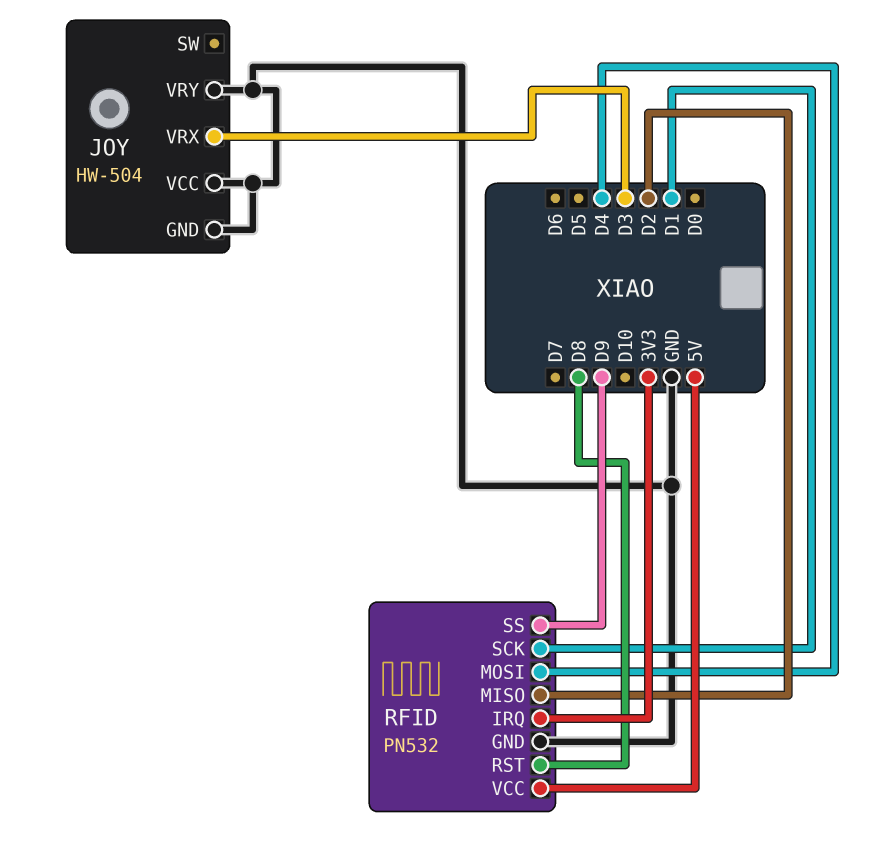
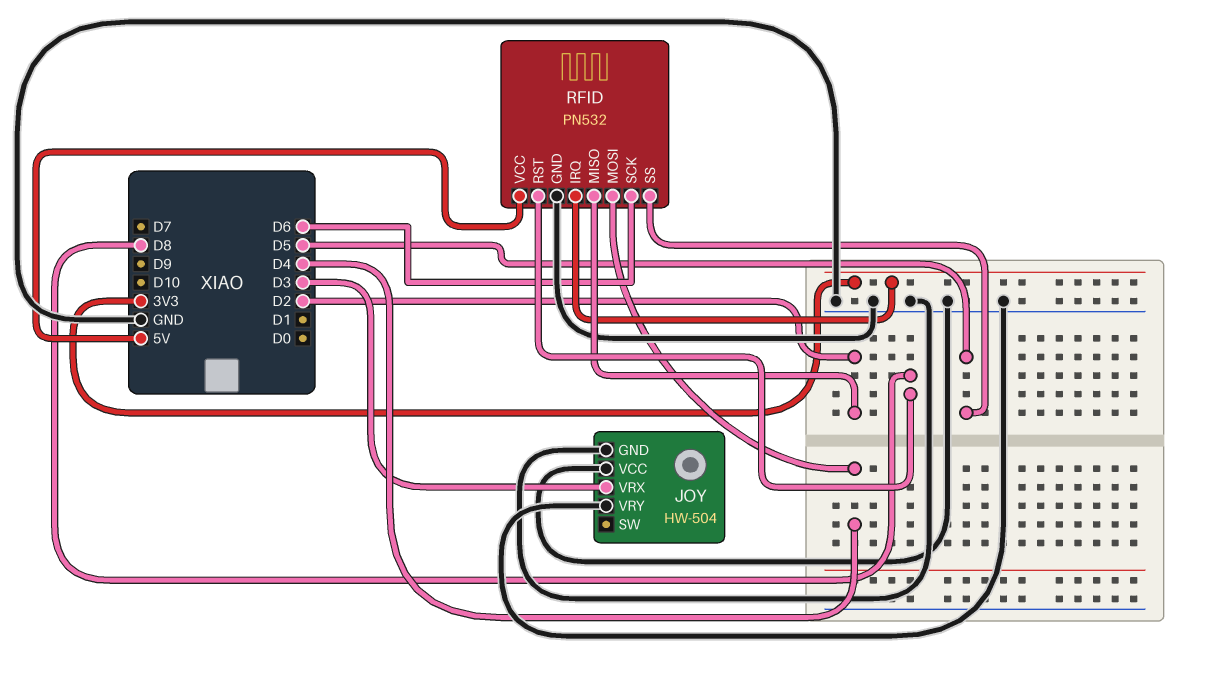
RFID pin SCK: D1 -> D6
RFID pin SS: D9 -> D5

